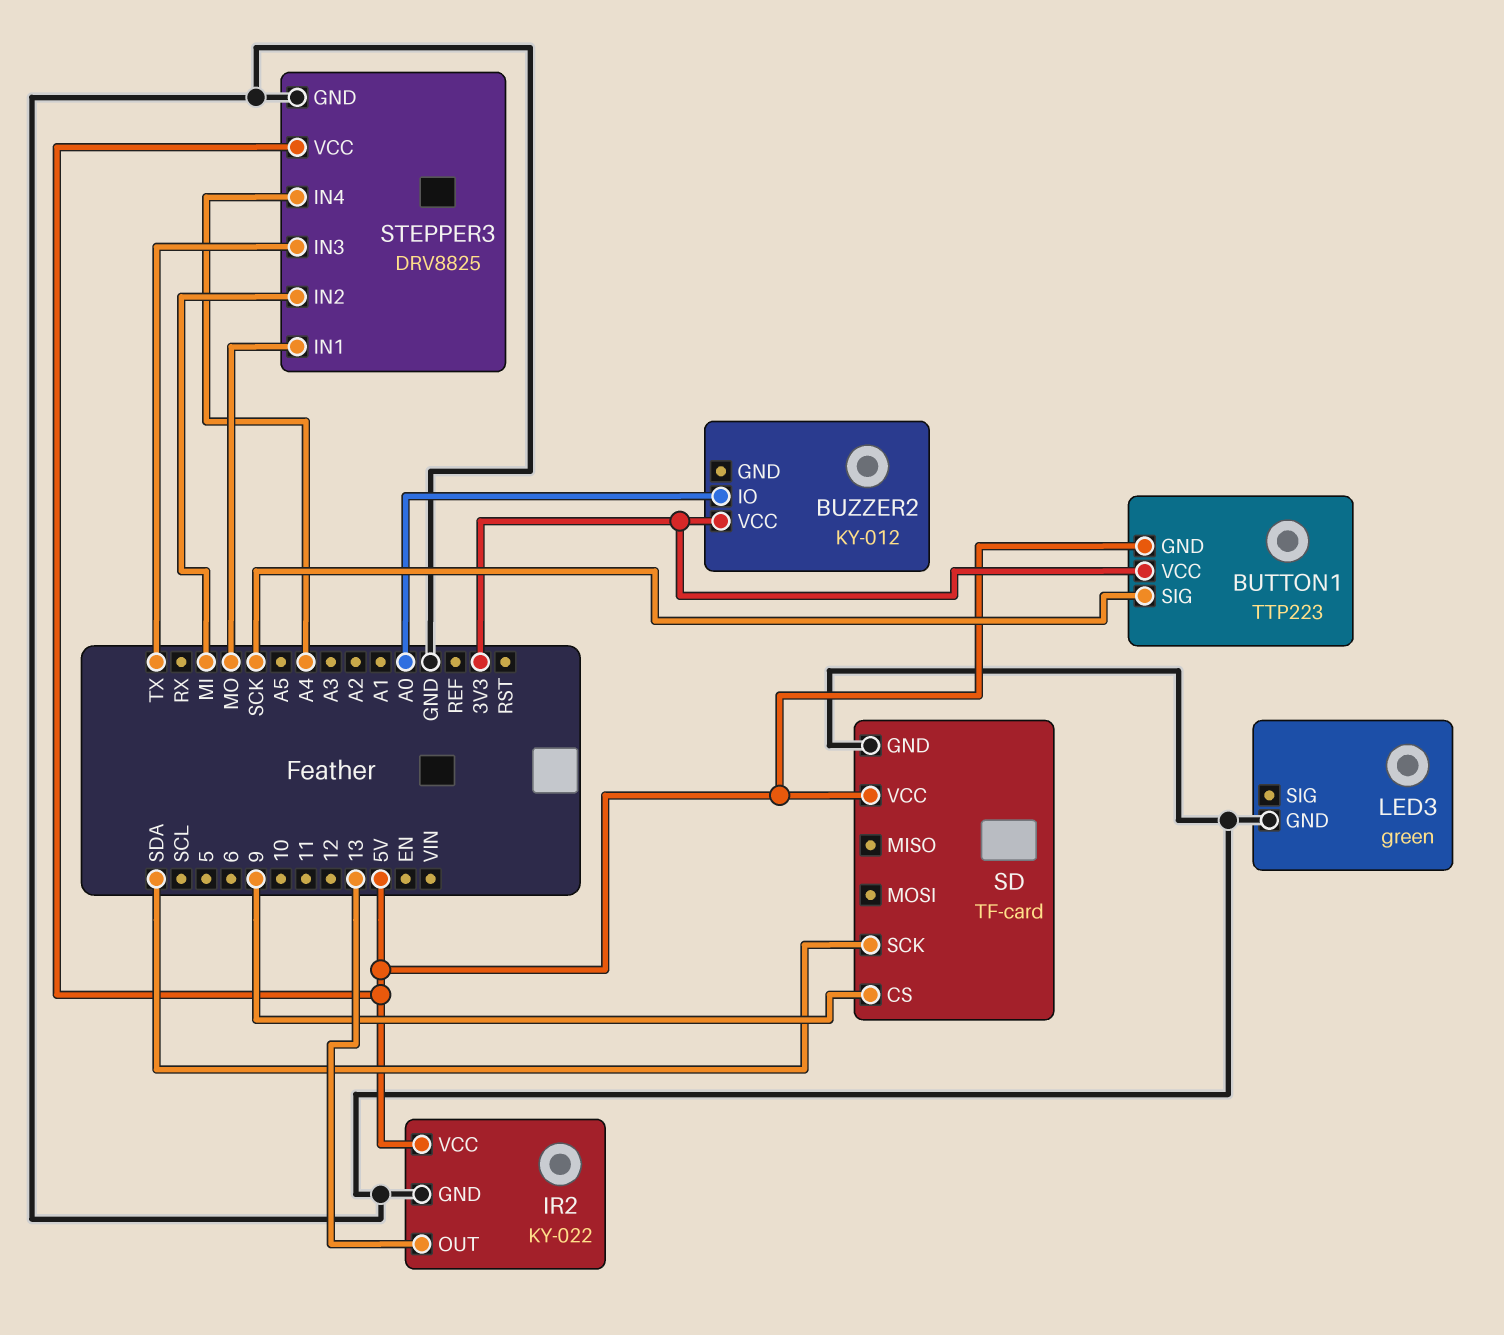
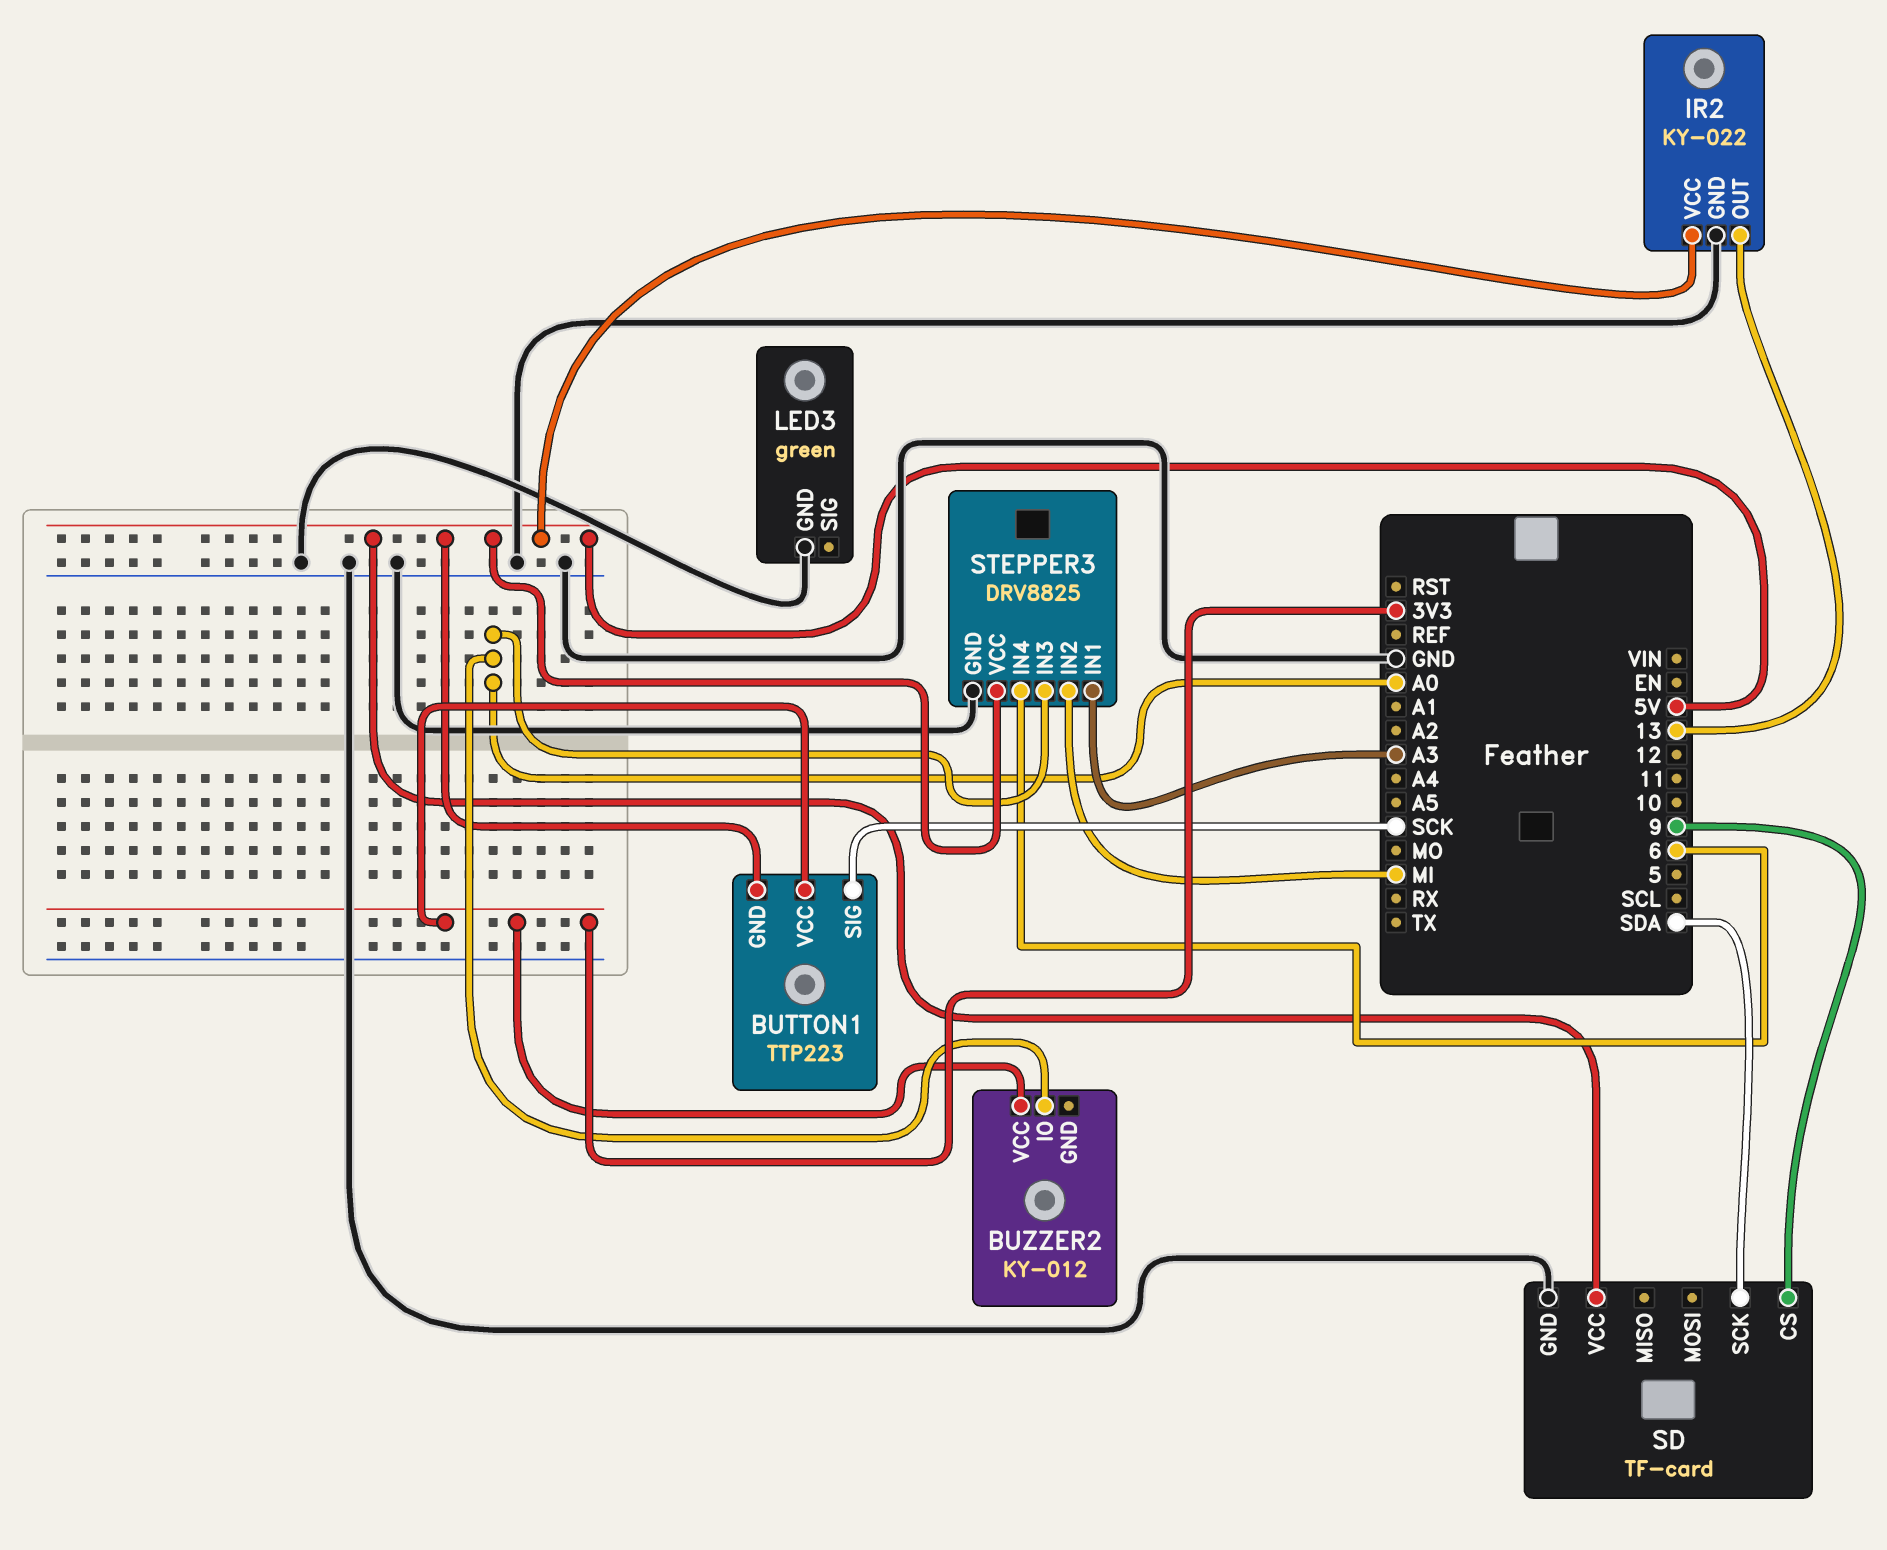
STEPPER3 pin IN1: MO -> A3
STEPPER3 pin IN3: TX -> A0
STEPPER3 pin IN4: A4 -> 6

